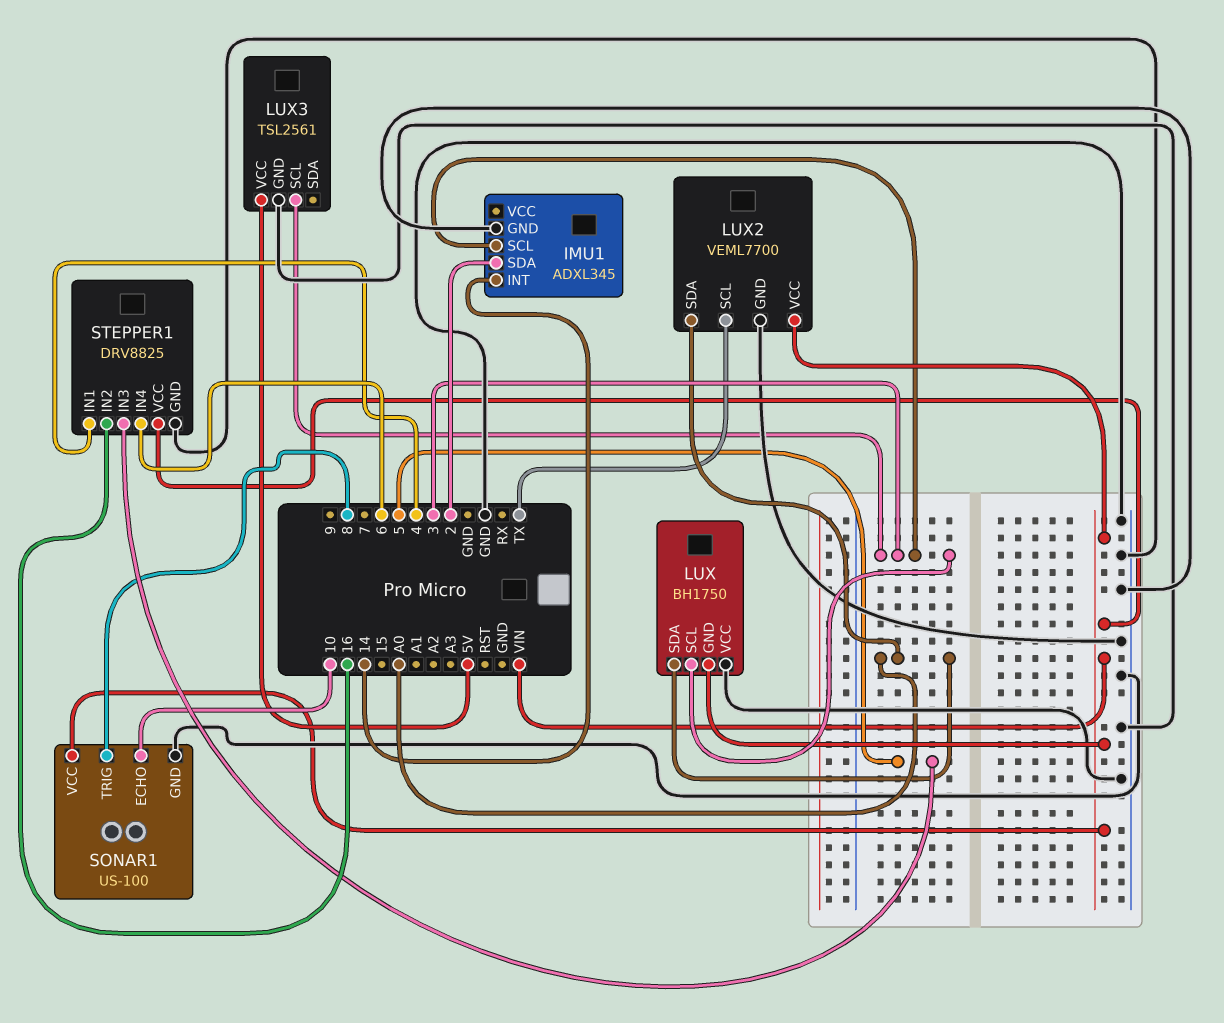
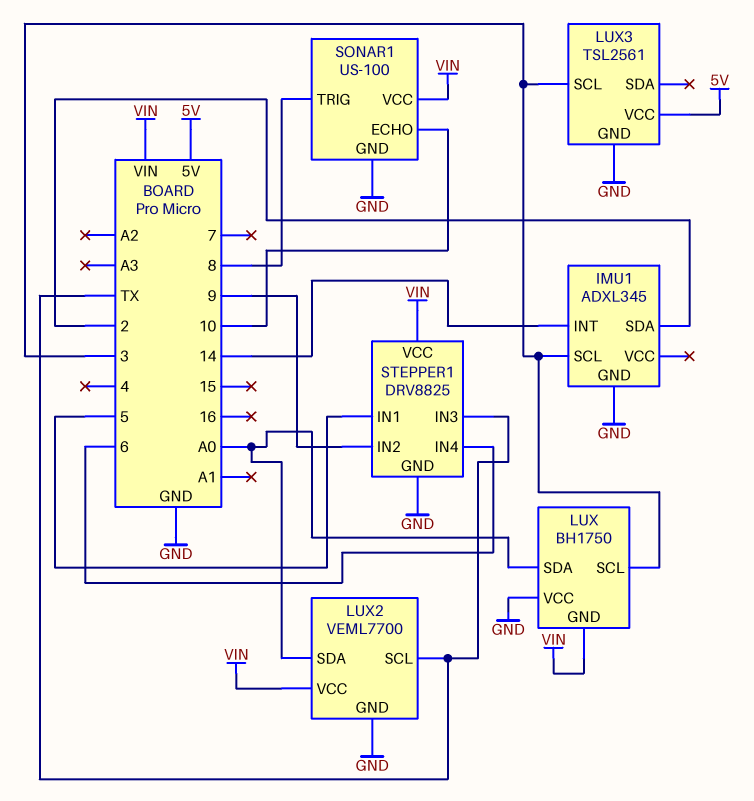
STEPPER1 pin IN1: 4 -> 5
STEPPER1 pin IN2: 16 -> 9
STEPPER1 pin IN3: 5 -> TX

